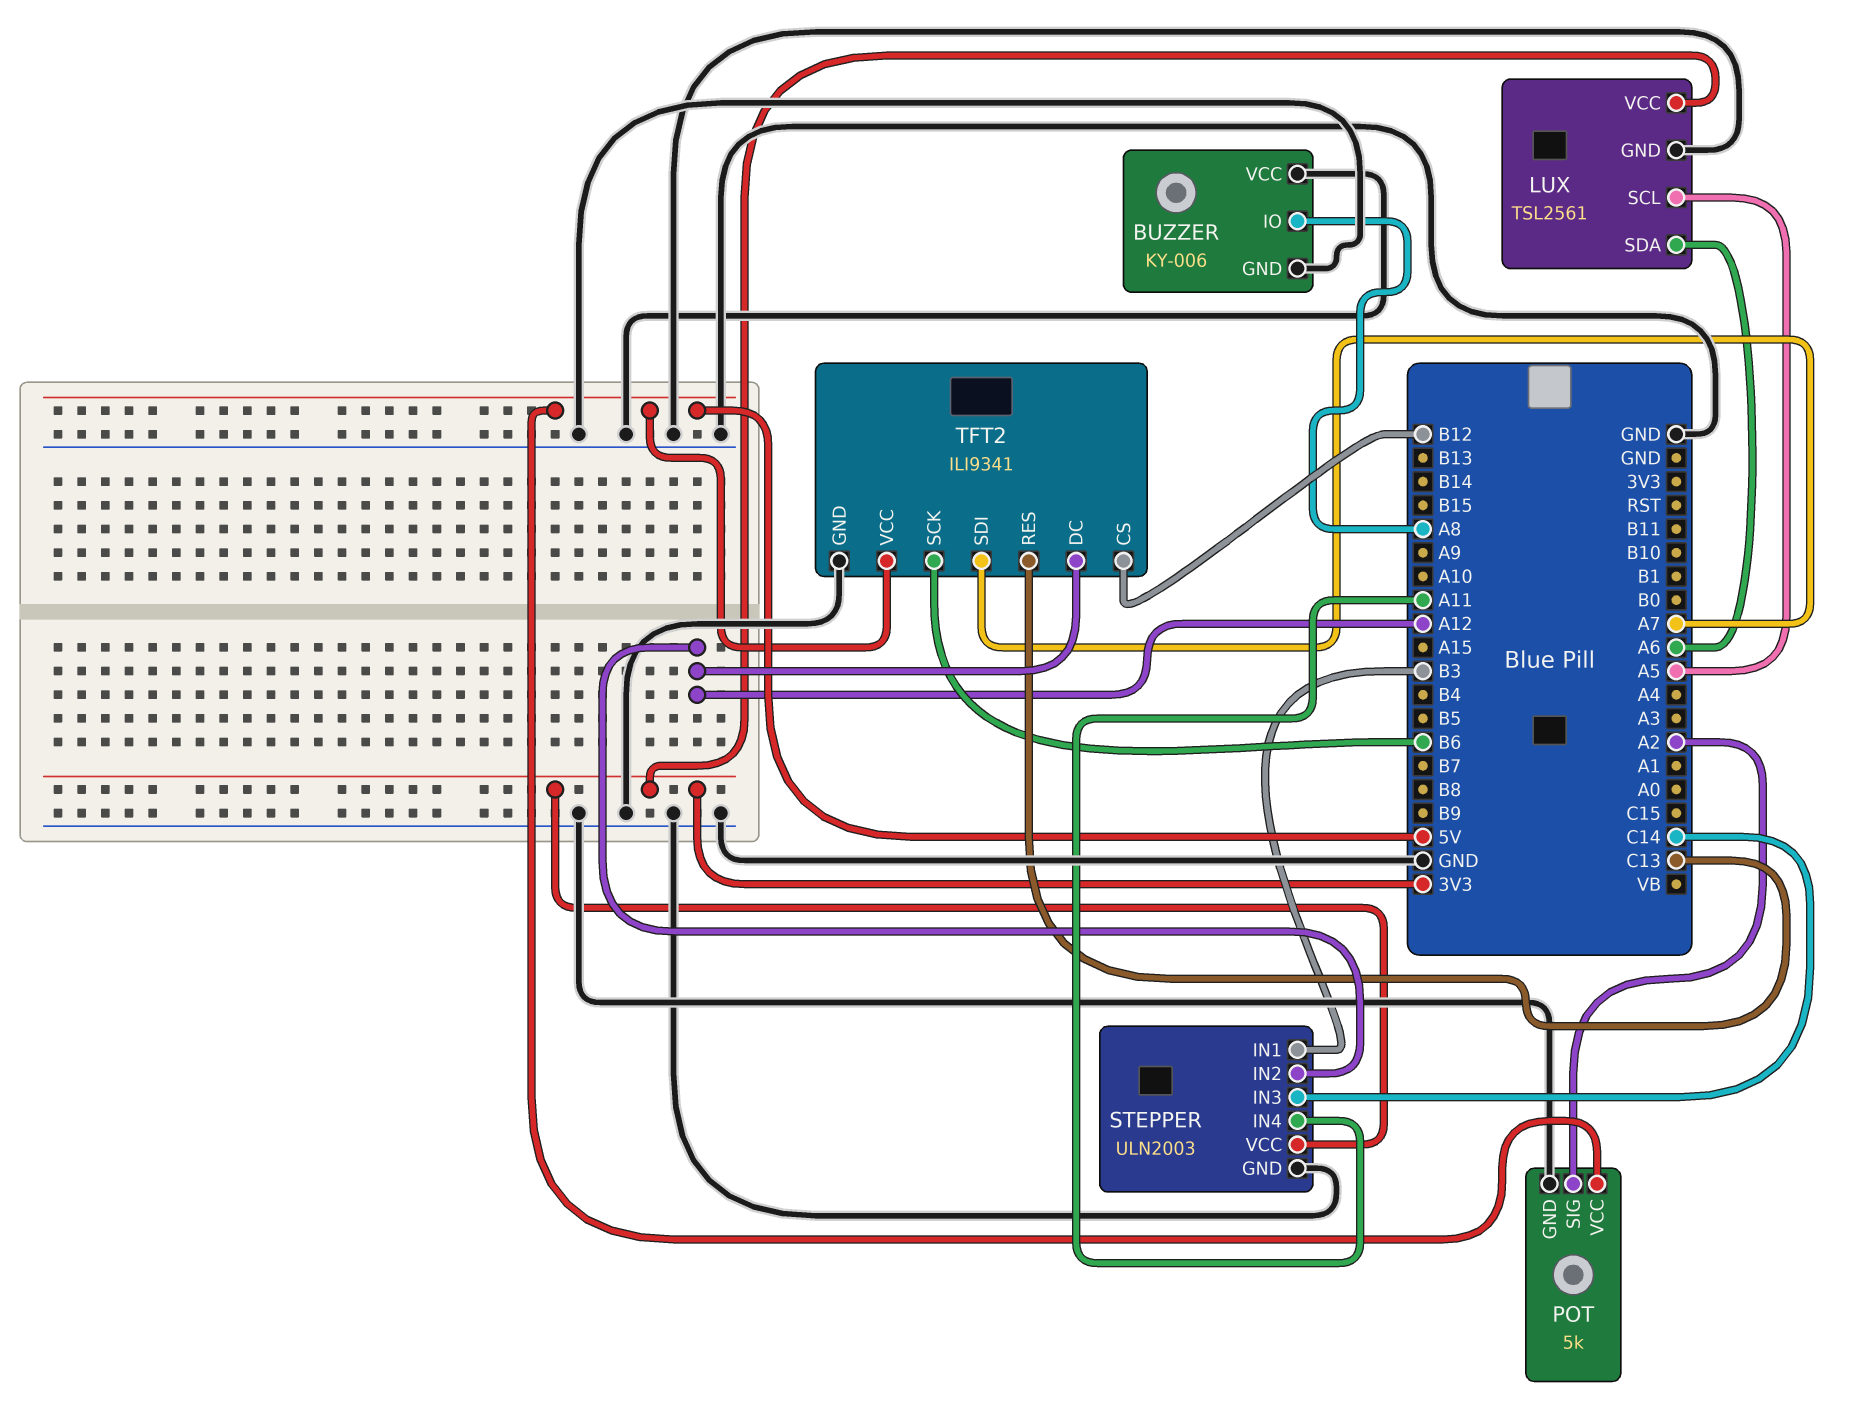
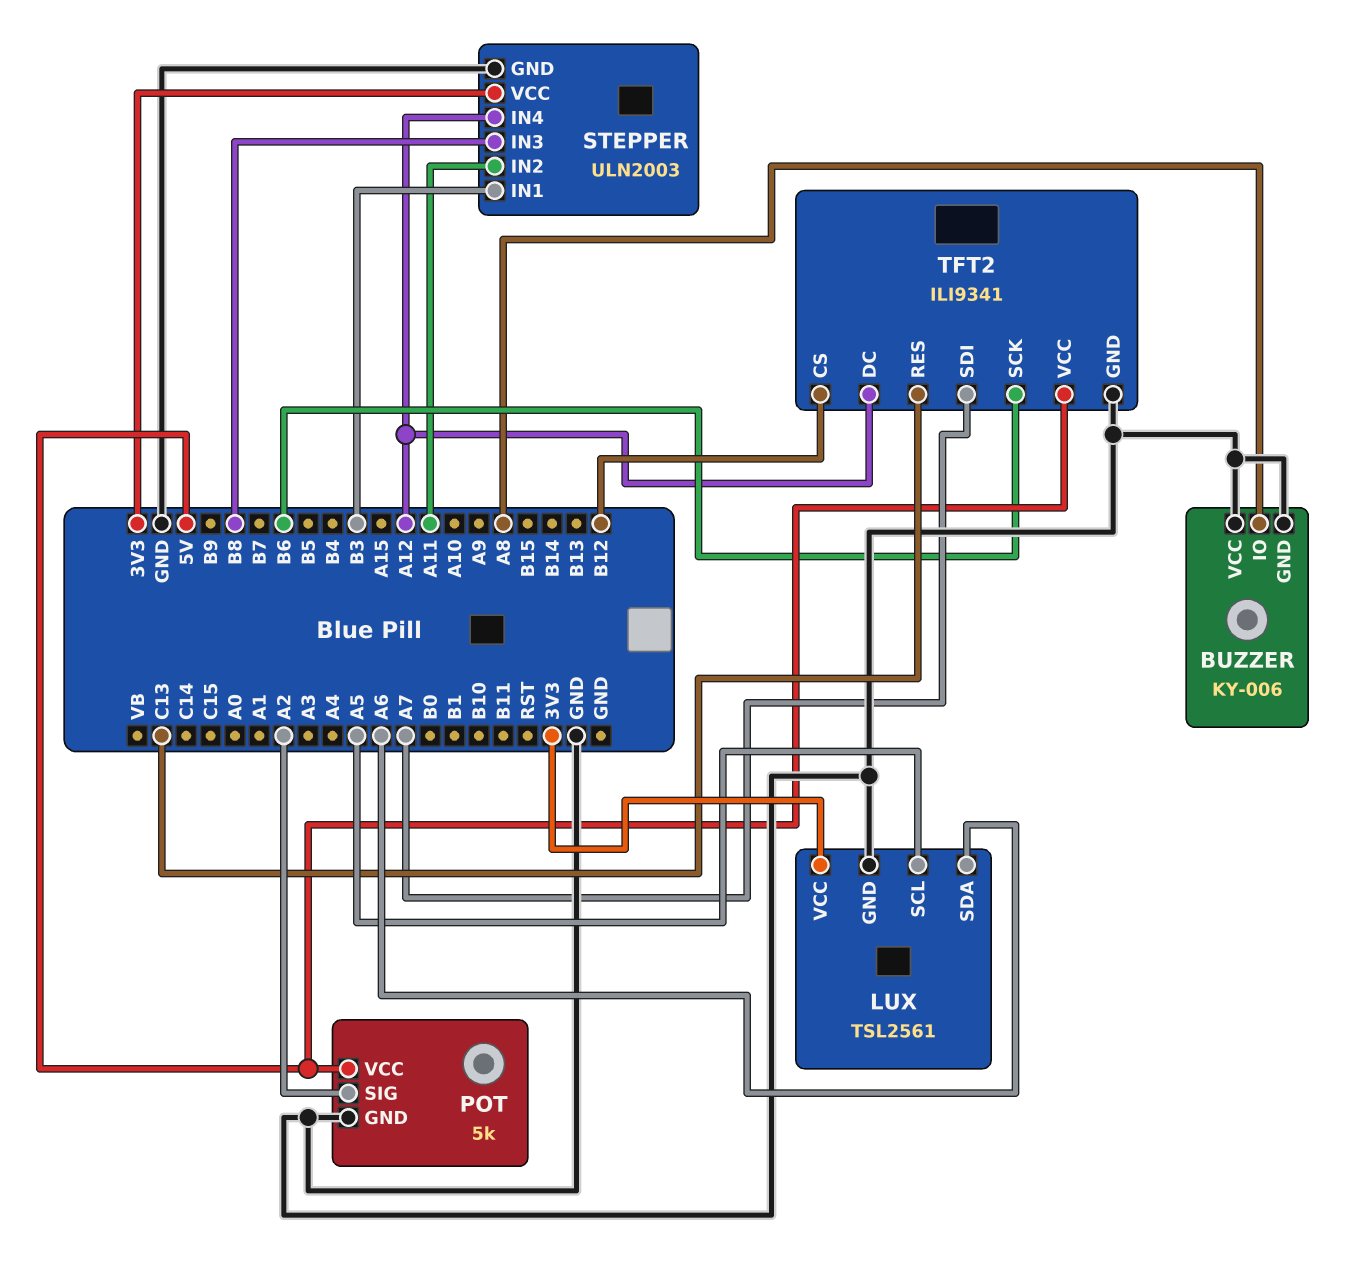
STEPPER pin IN2: A12 -> A11
STEPPER pin IN3: C14 -> B8
STEPPER pin IN4: A11 -> A12

